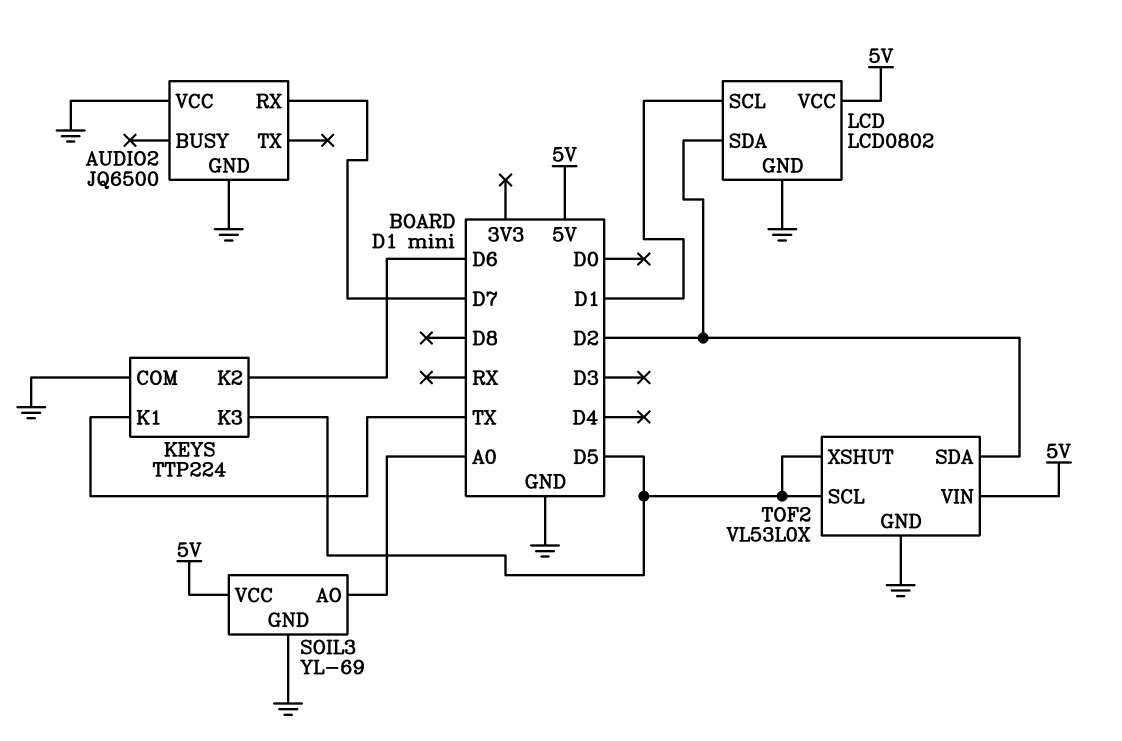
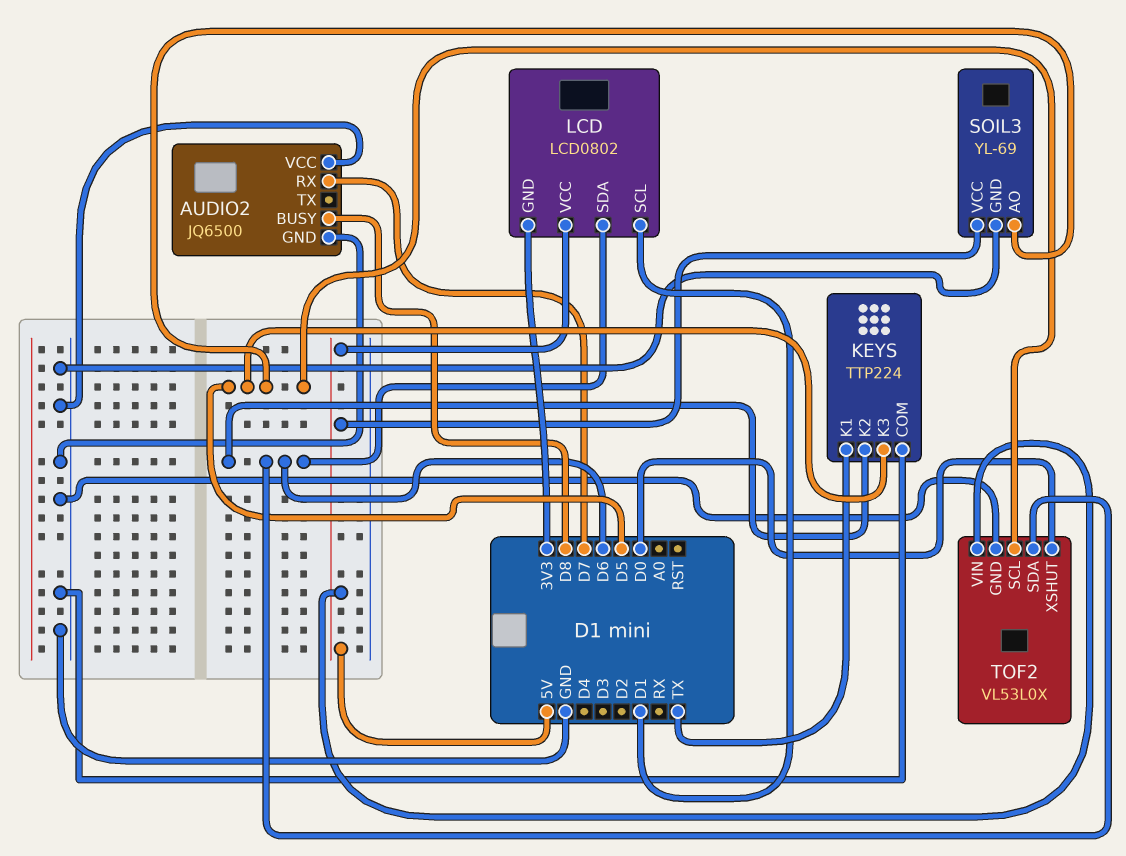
AUDIO2 pin BUSY: none -> D8
LCD pin GND: GND -> 3V3
LCD pin SDA: D2 -> D6
SOIL3 pin AO: A0 -> D5
TOF2 pin SDA: D2 -> D6
TOF2 pin XSHUT: D5 -> D0

